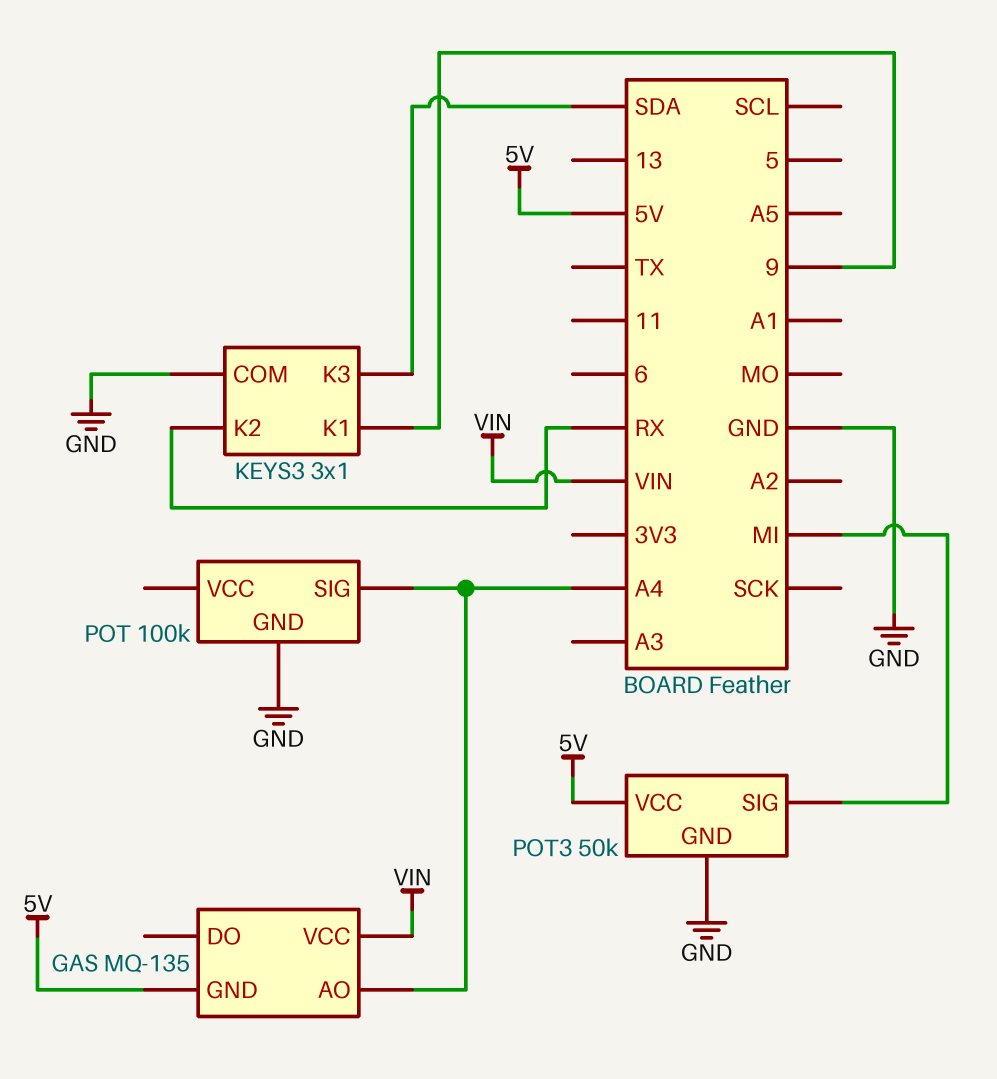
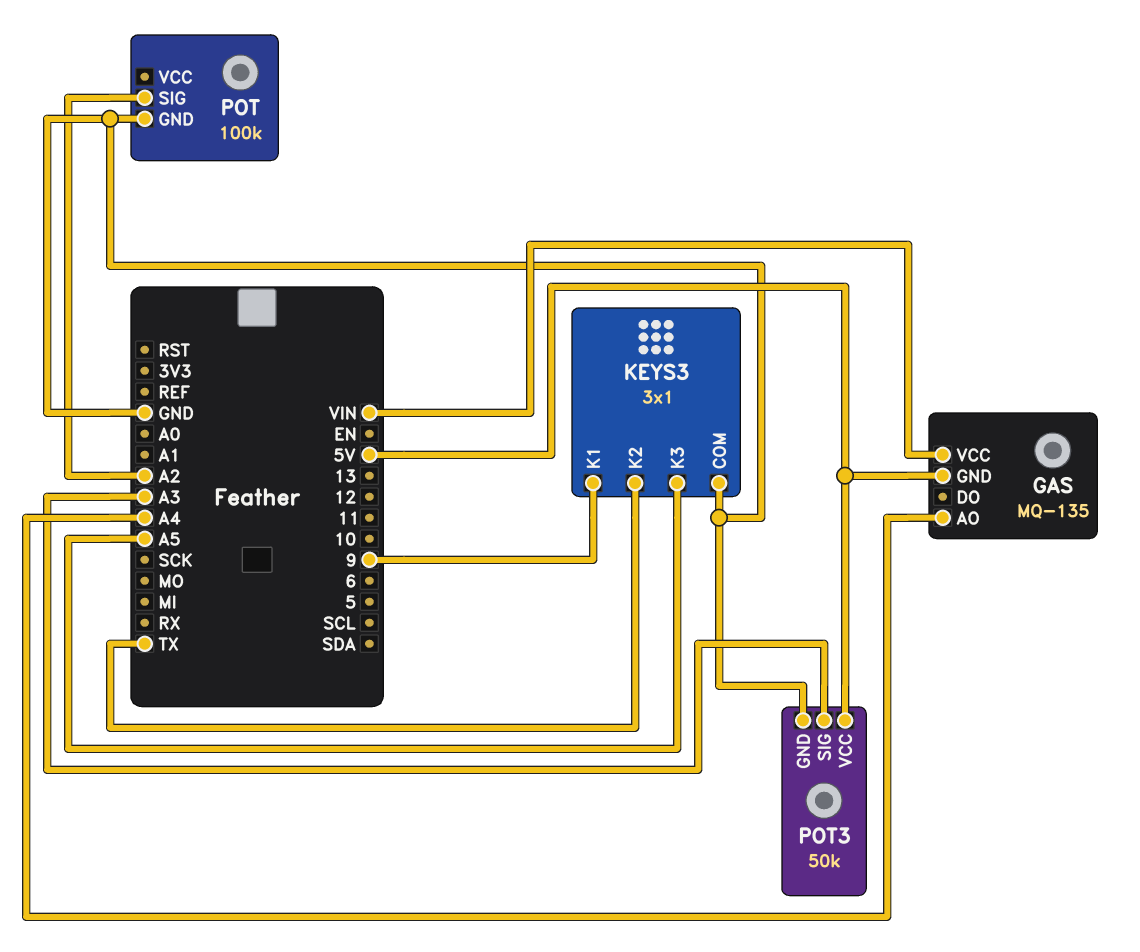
KEYS3 pin K2: RX -> TX
KEYS3 pin K3: SDA -> A5
POT pin SIG: A4 -> A2
POT3 pin SIG: MI -> A3

